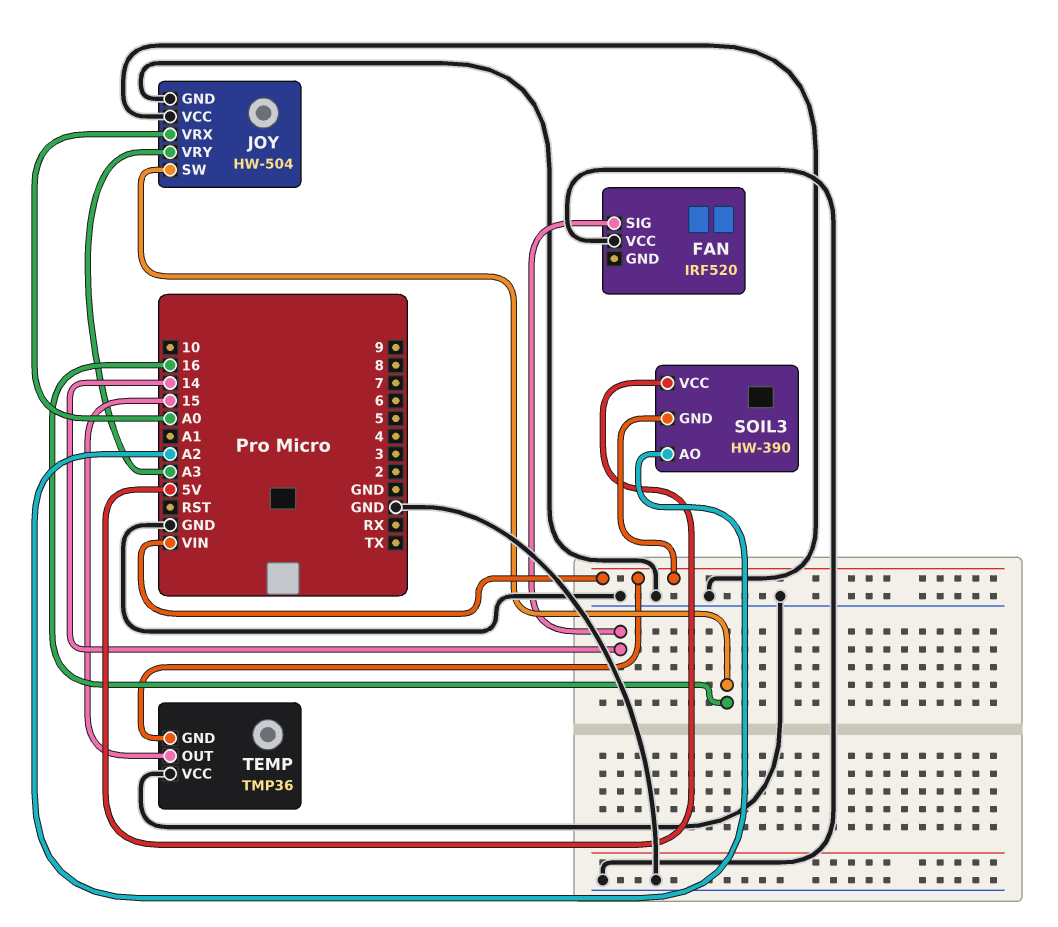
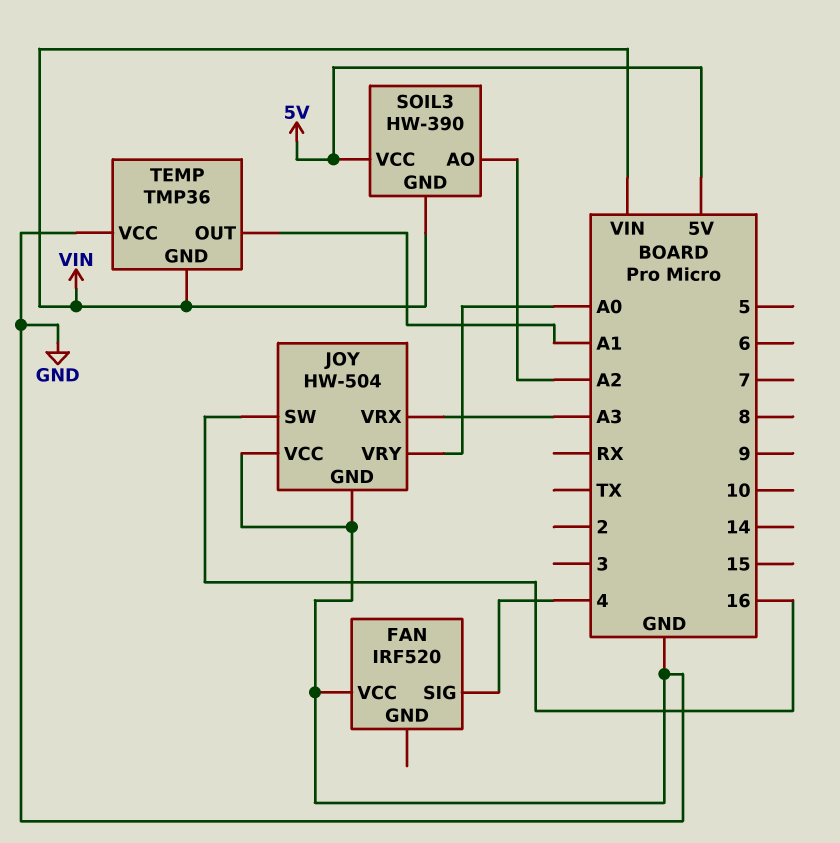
FAN pin SIG: 14 -> 4
JOY pin VRX: A0 -> A3
JOY pin VRY: A3 -> A0
TEMP pin OUT: 15 -> A1

